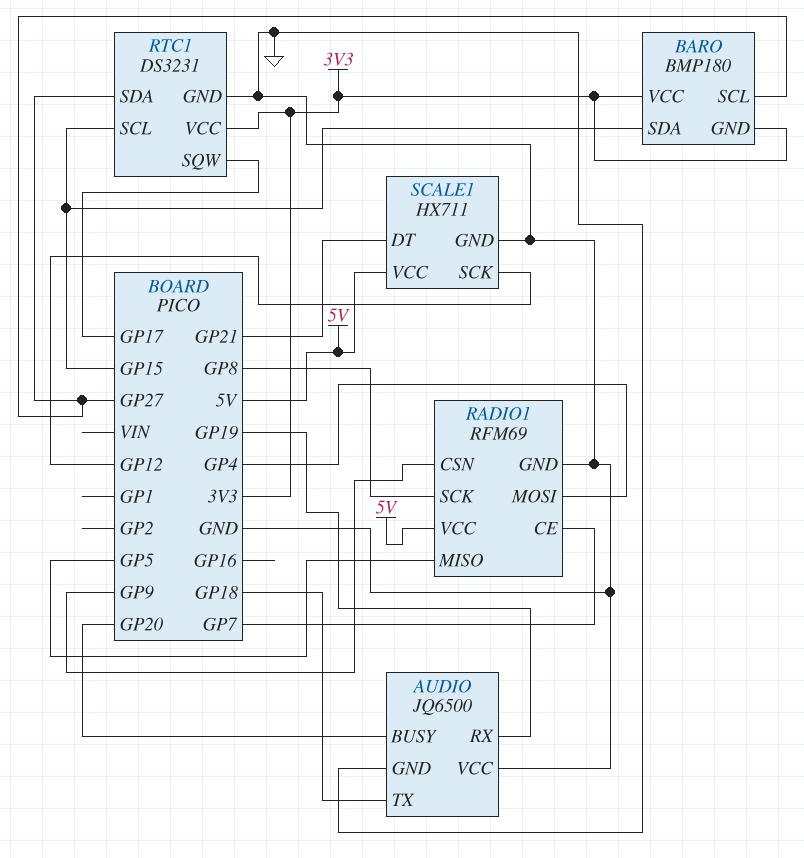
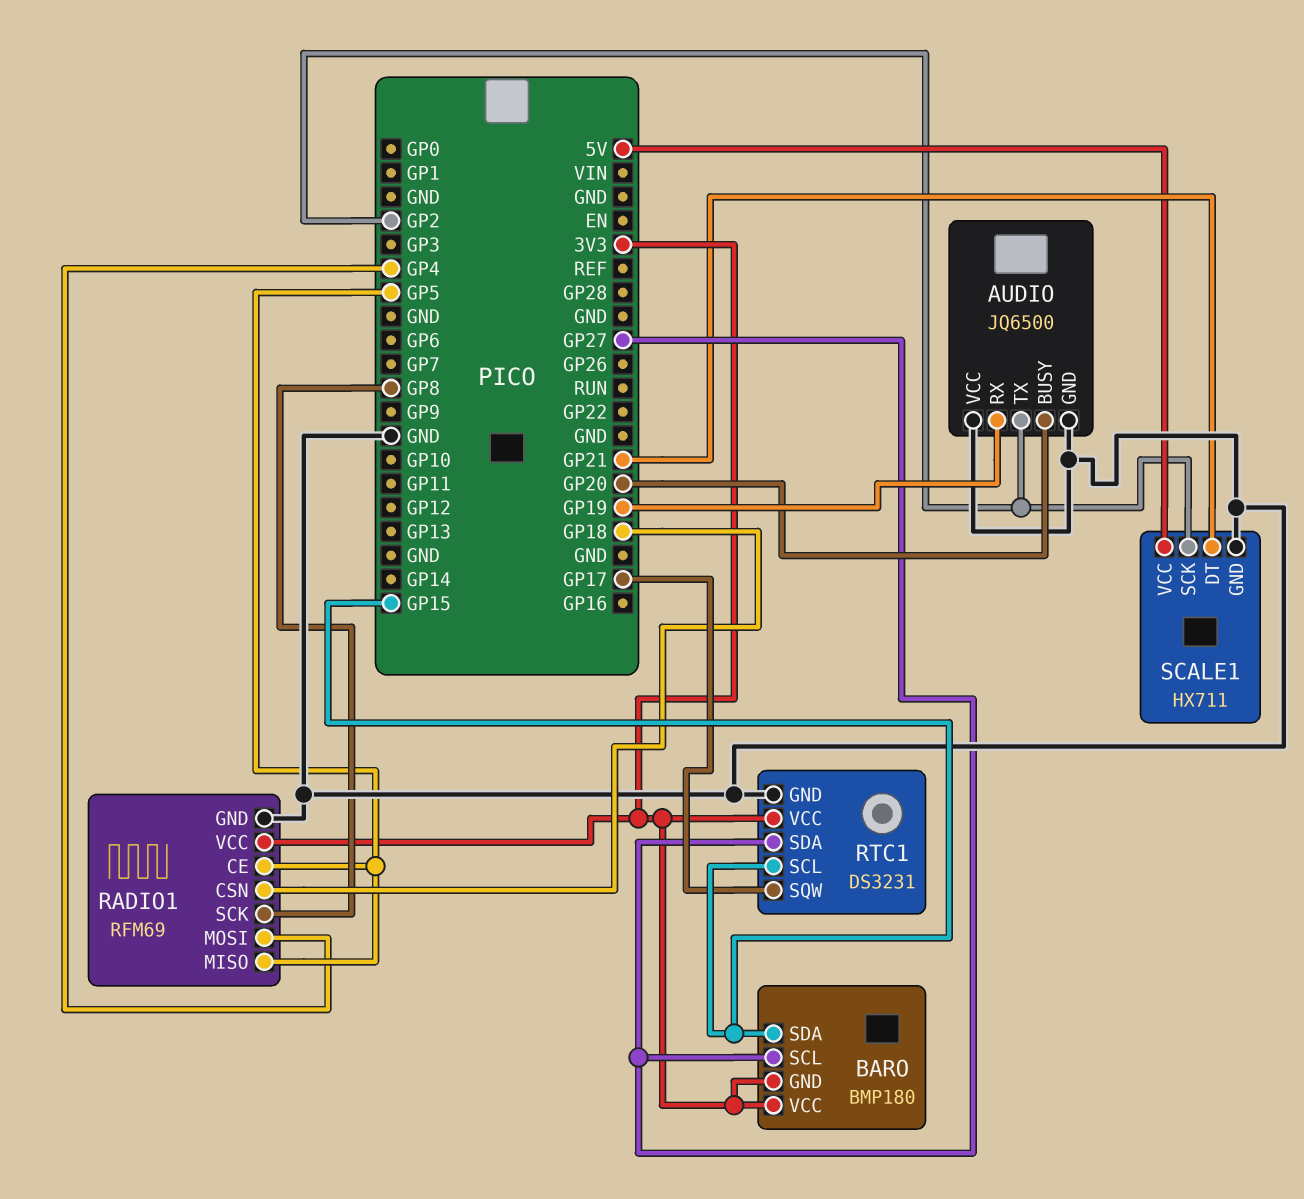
AUDIO pin TX: GP18 -> GP2
RADIO1 pin CE: GP7 -> GP5
RADIO1 pin CSN: GP9 -> GP18
RADIO1 pin VCC: 5V -> 3V3
SCALE1 pin SCK: GP12 -> GP2

